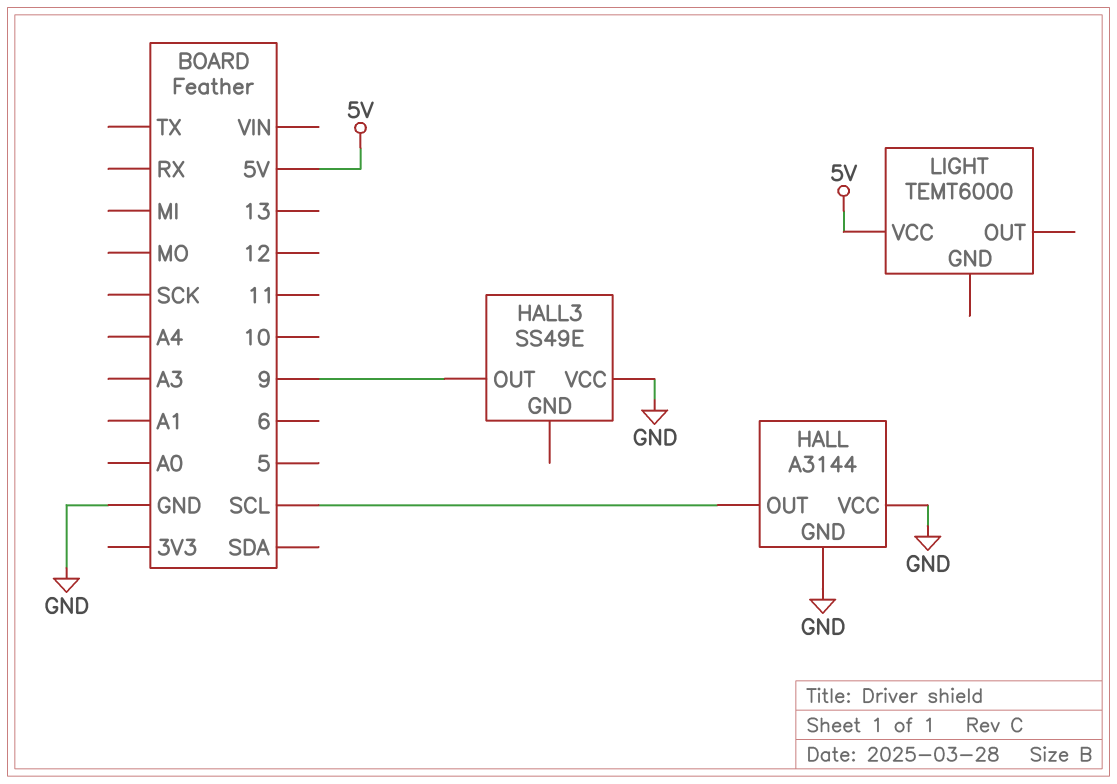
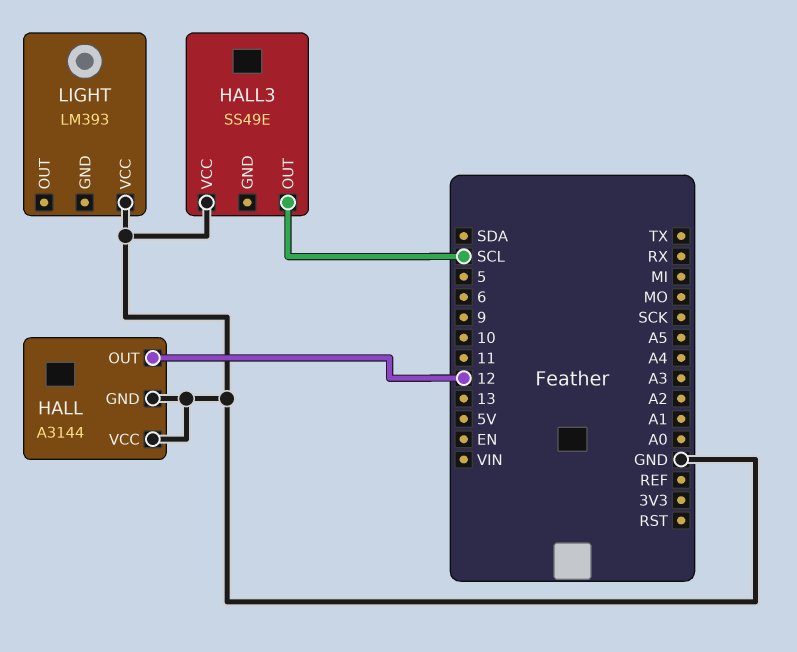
HALL pin OUT: SCL -> 12
HALL3 pin OUT: 9 -> SCL
LIGHT: TEMT6000 -> LM393
LIGHT pin VCC: 5V -> GND

